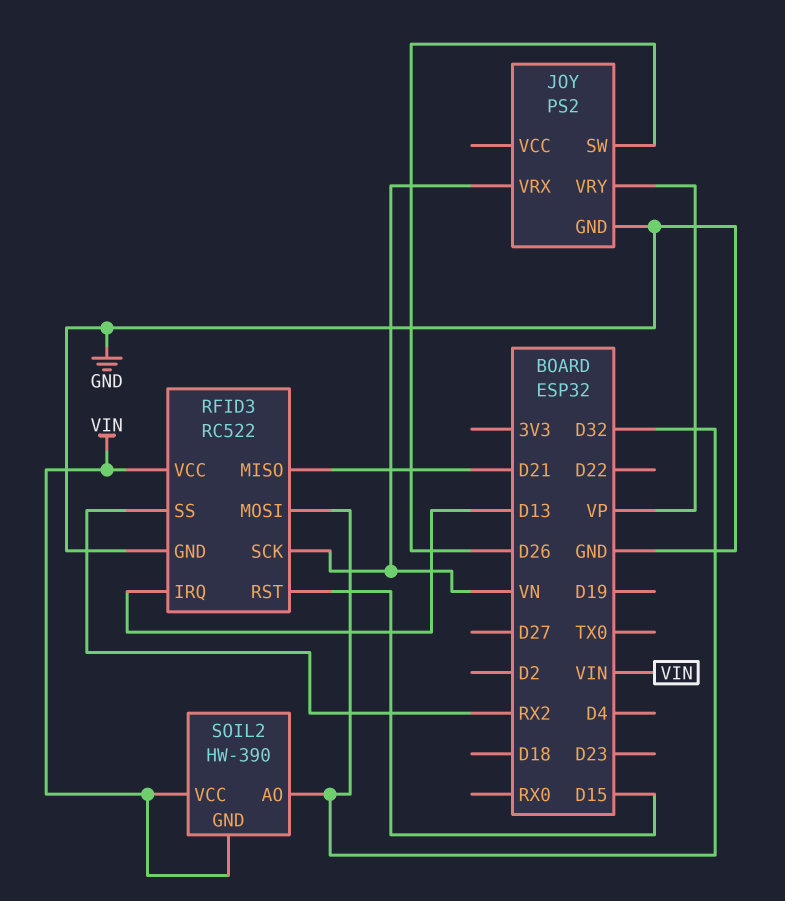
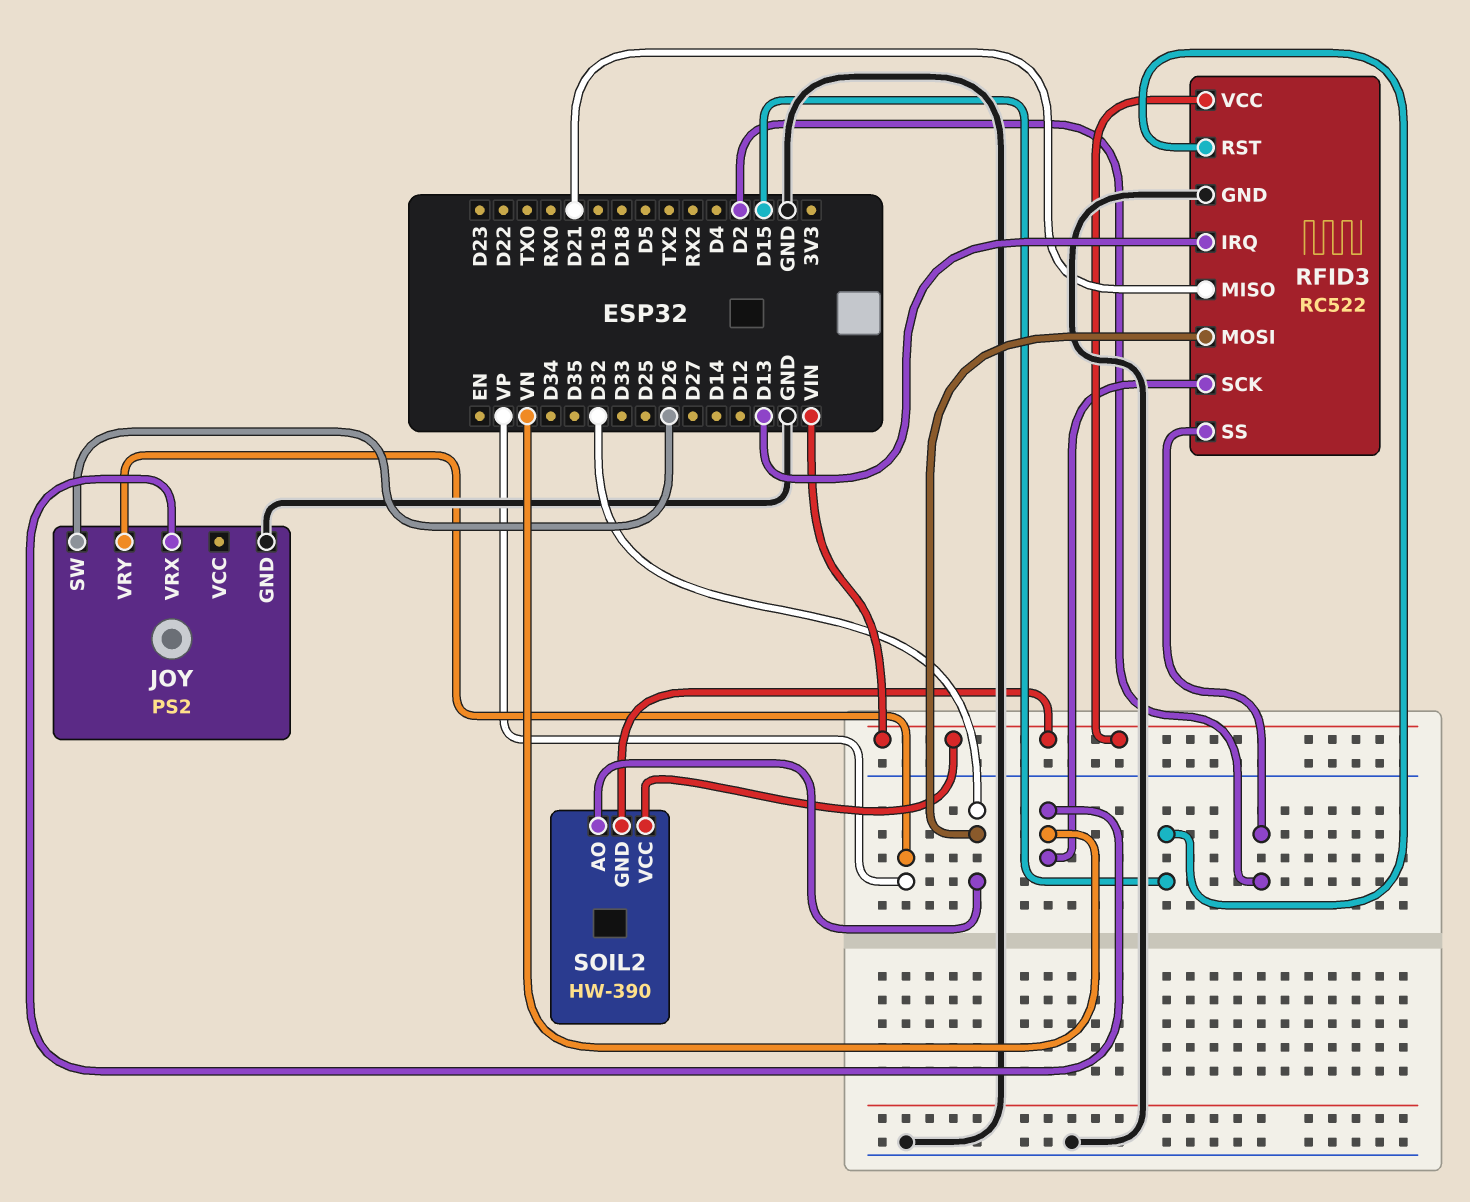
RFID3 pin SS: RX2 -> D2

